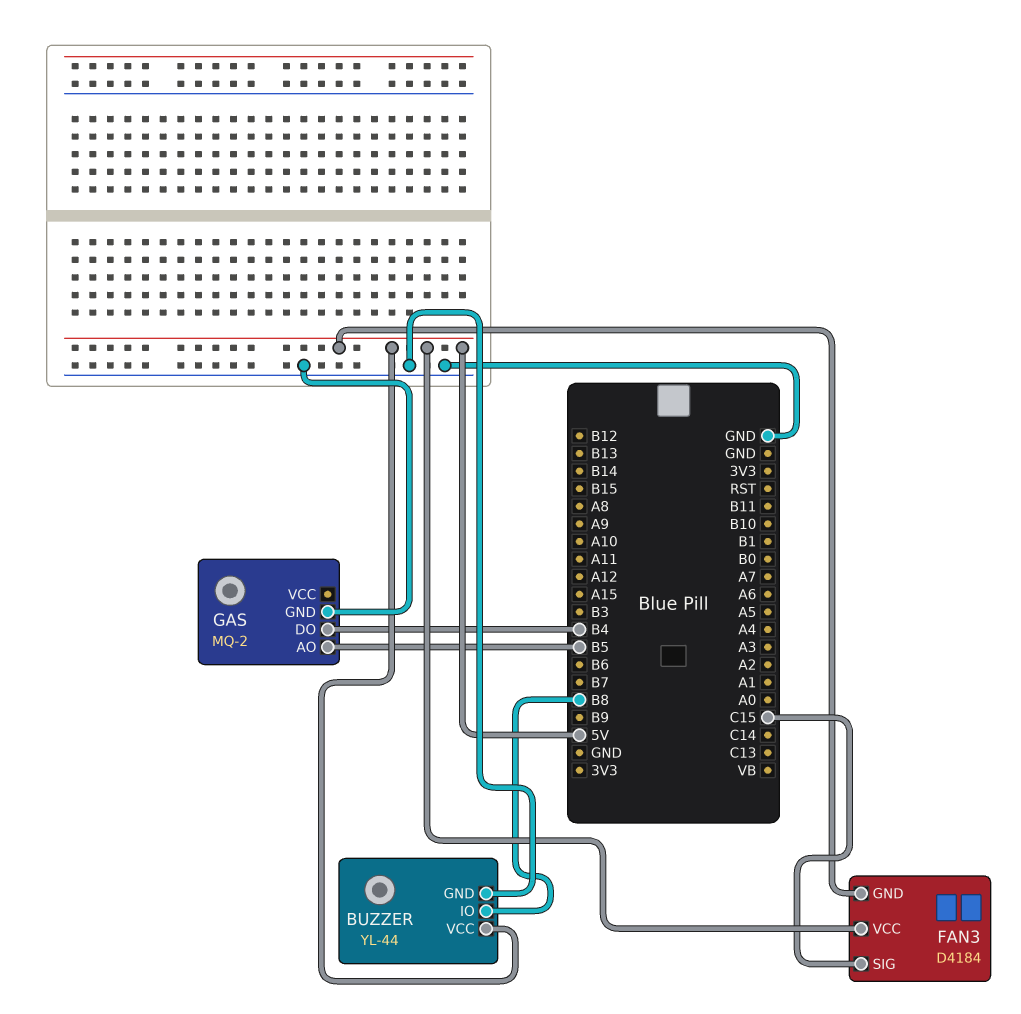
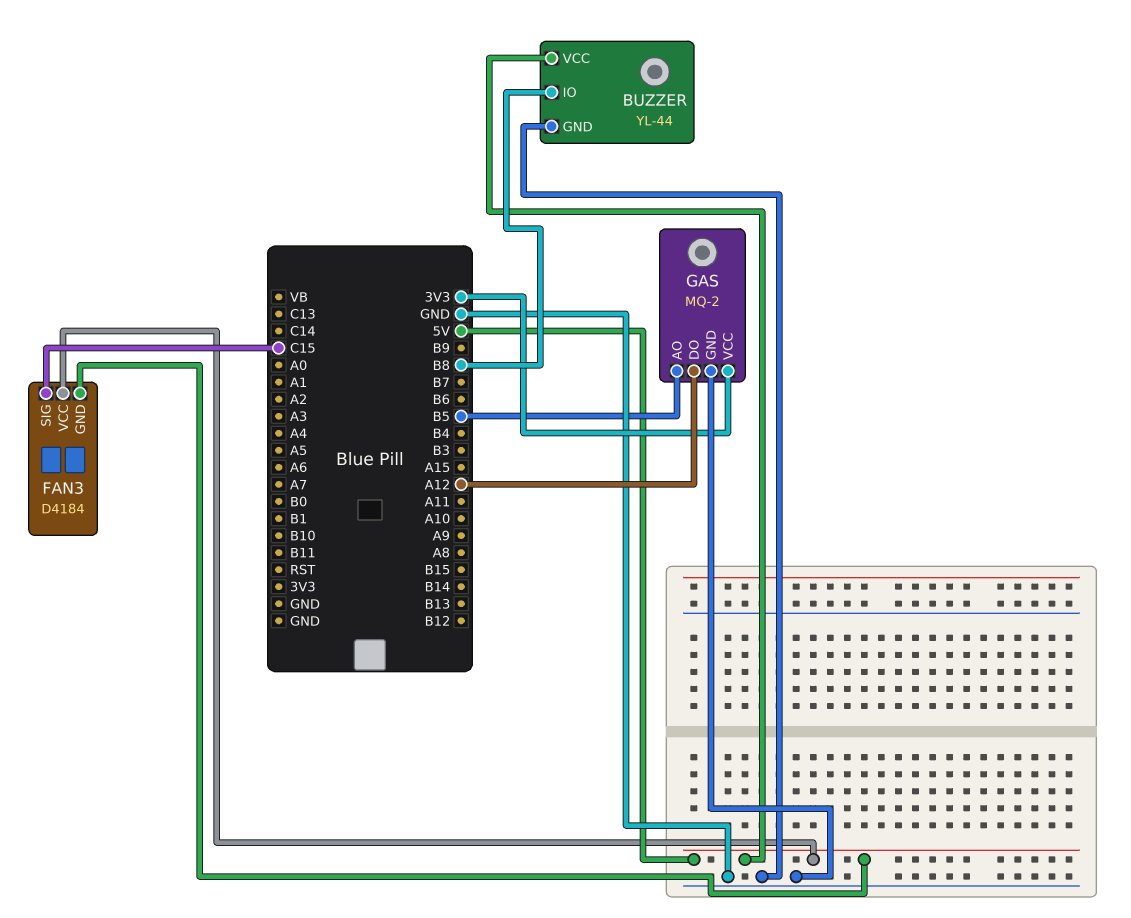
GAS pin DO: B4 -> A12
GAS pin VCC: none -> 3V3

